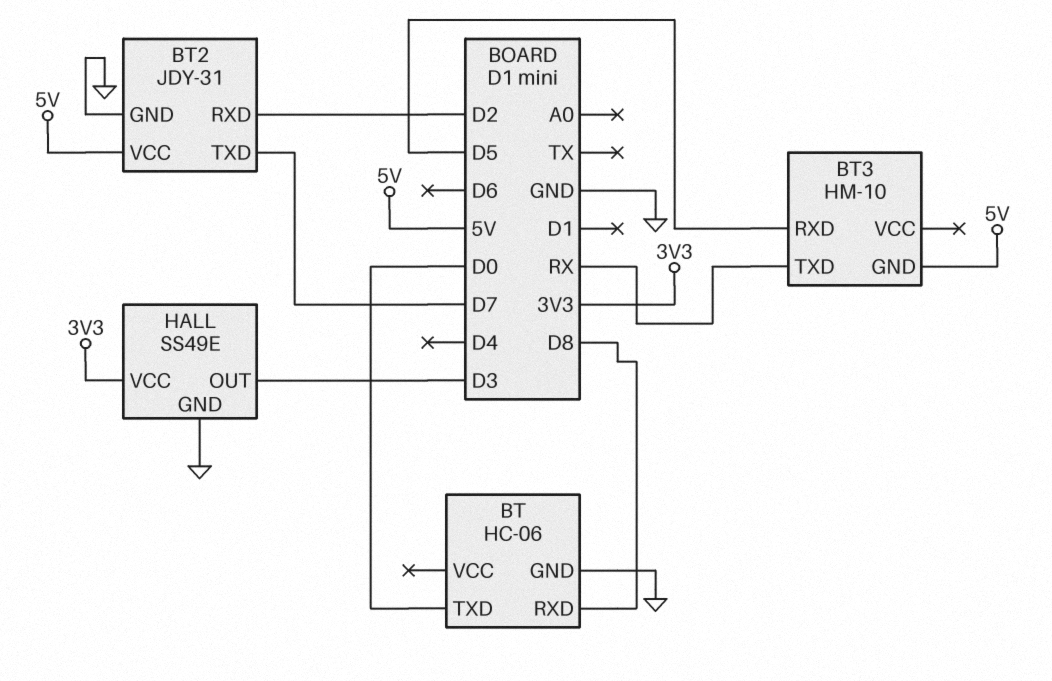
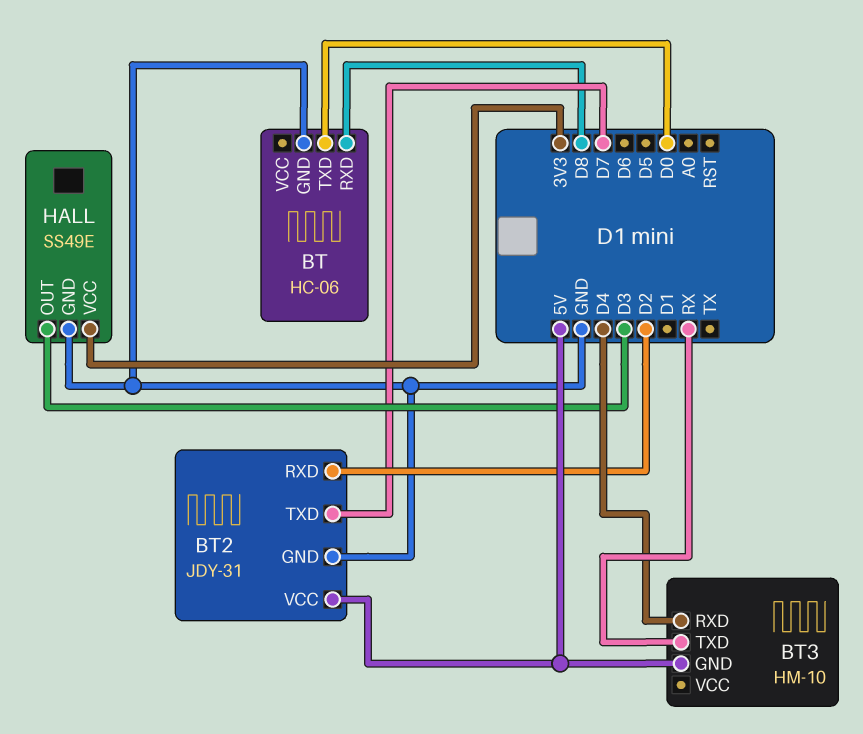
BT3 pin RXD: D5 -> D4

